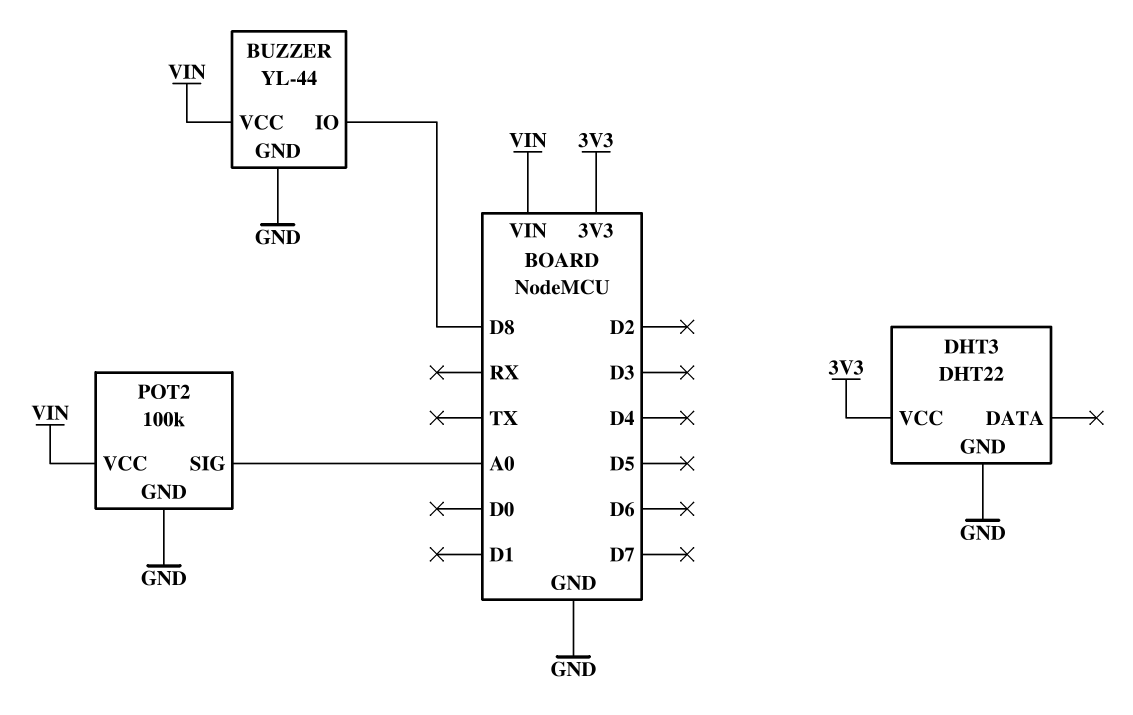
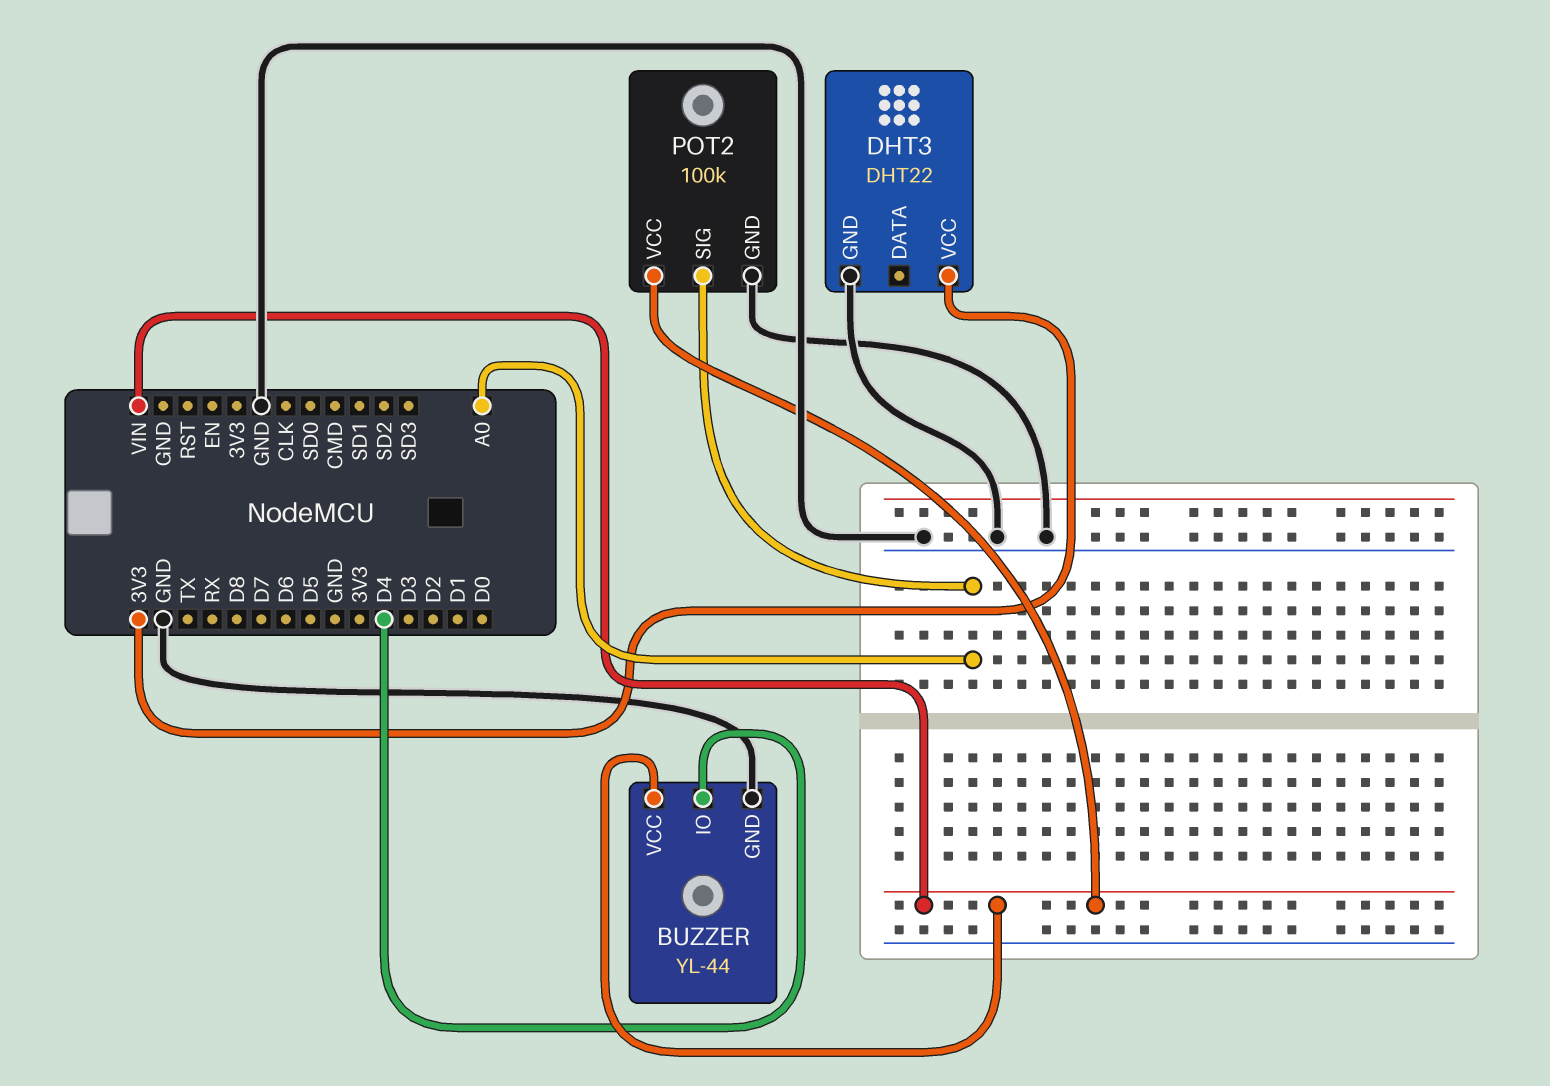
BUZZER pin IO: D8 -> D4

